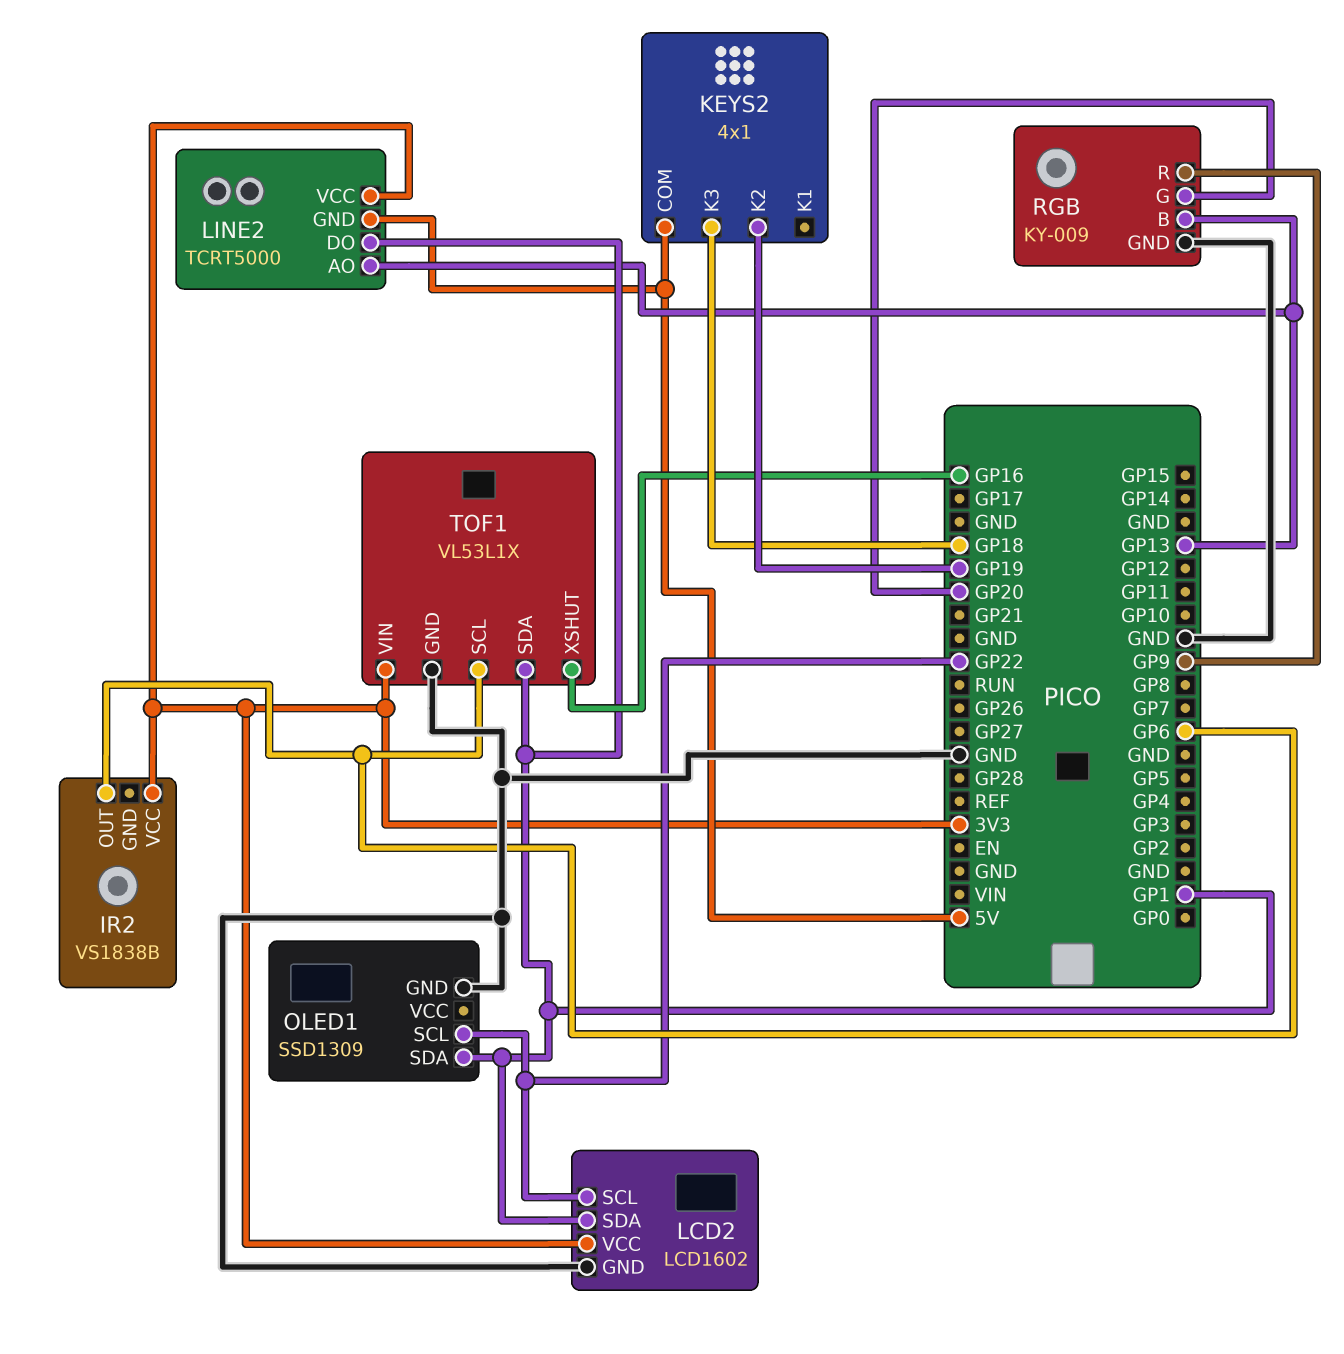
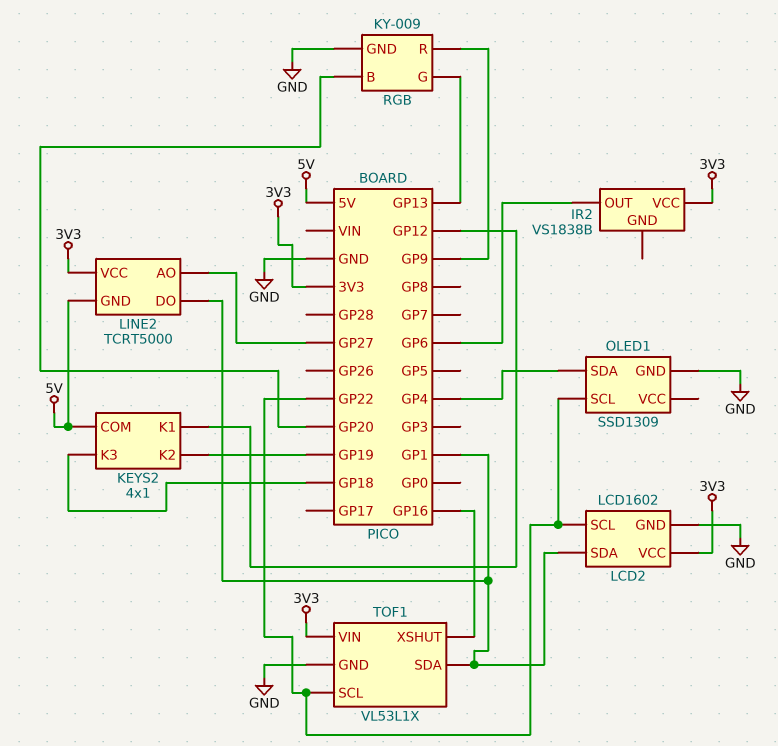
KEYS2 pin K1: none -> GP12
LINE2 pin AO: GP13 -> GP27
OLED1 pin SDA: GP1 -> GP4
RGB pin B: GP13 -> GP20
RGB pin G: GP20 -> GP13
TOF1 pin SCL: GP6 -> GP22

